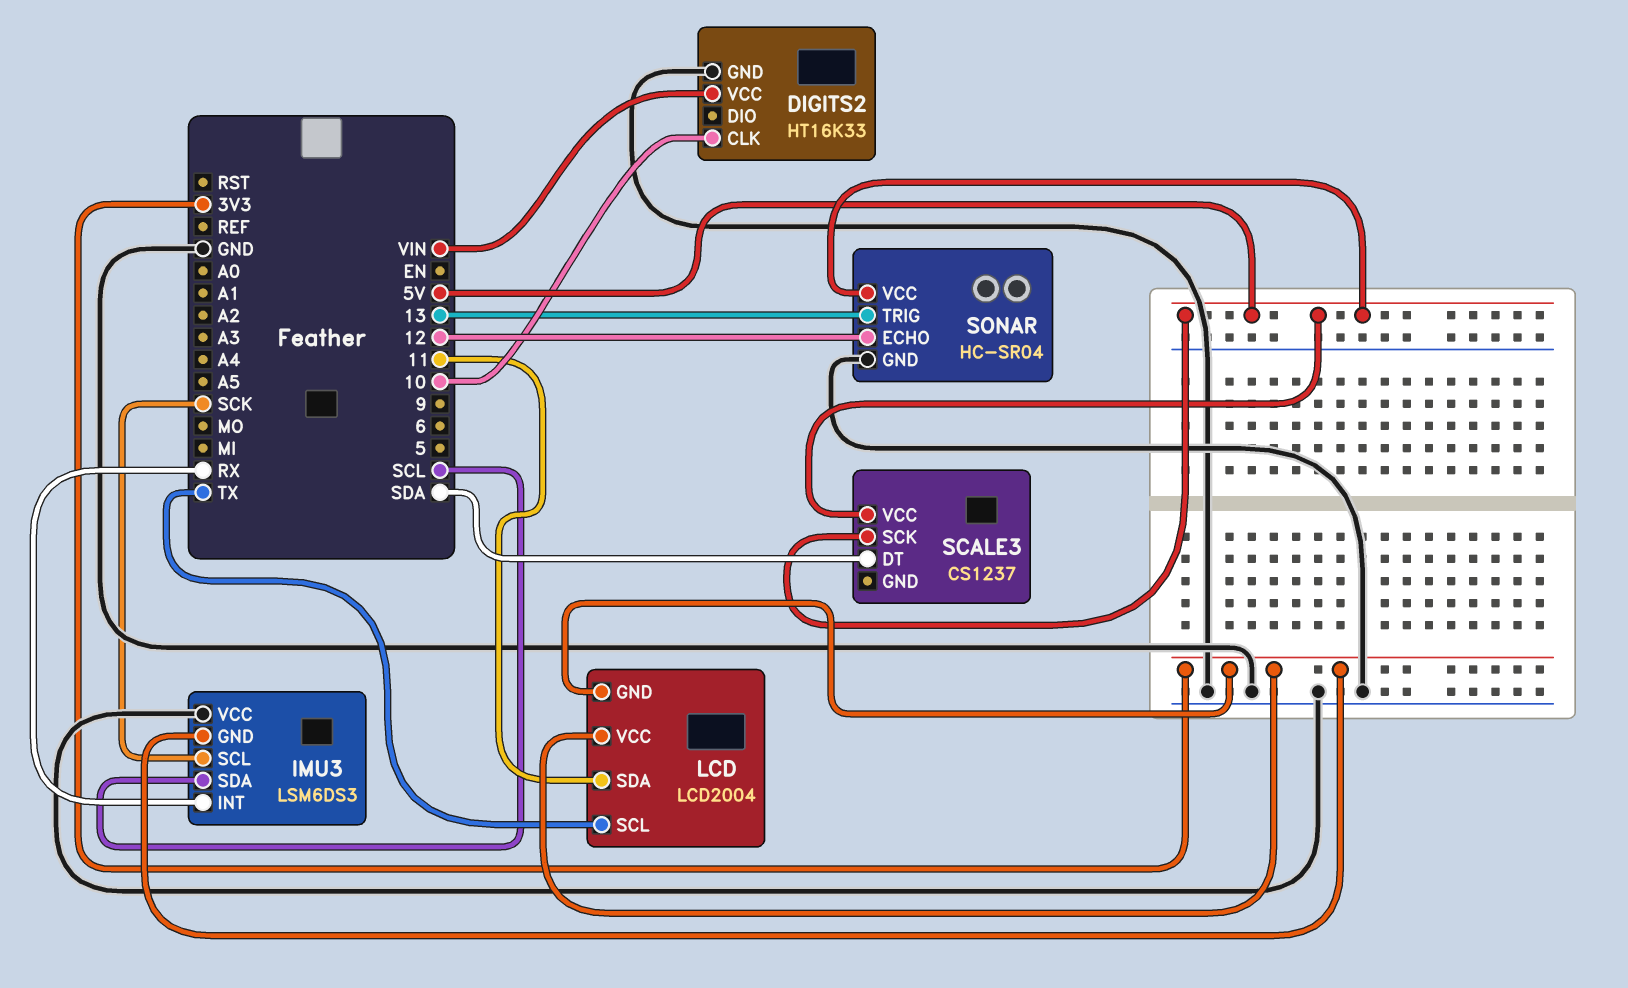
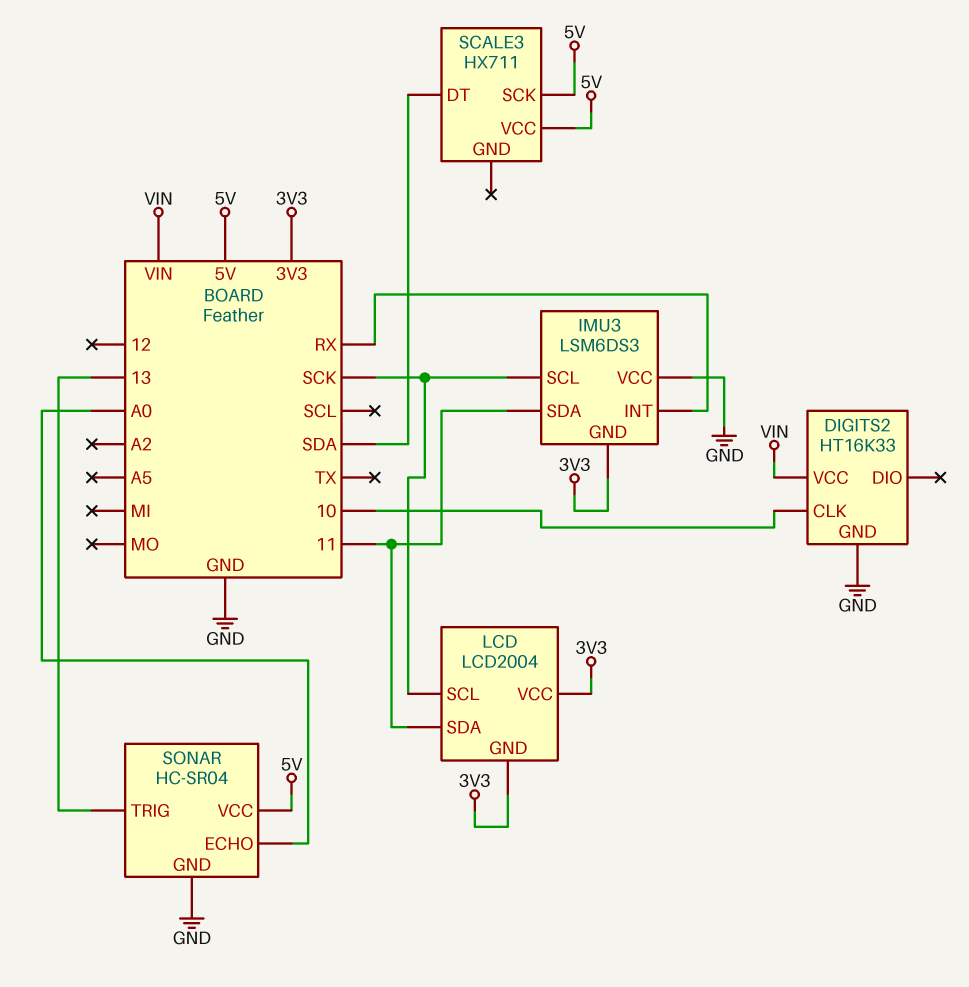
IMU3 pin SDA: SCL -> 11
LCD pin SCL: TX -> SCK
SCALE3: CS1237 -> HX711
SONAR pin ECHO: 12 -> A0

